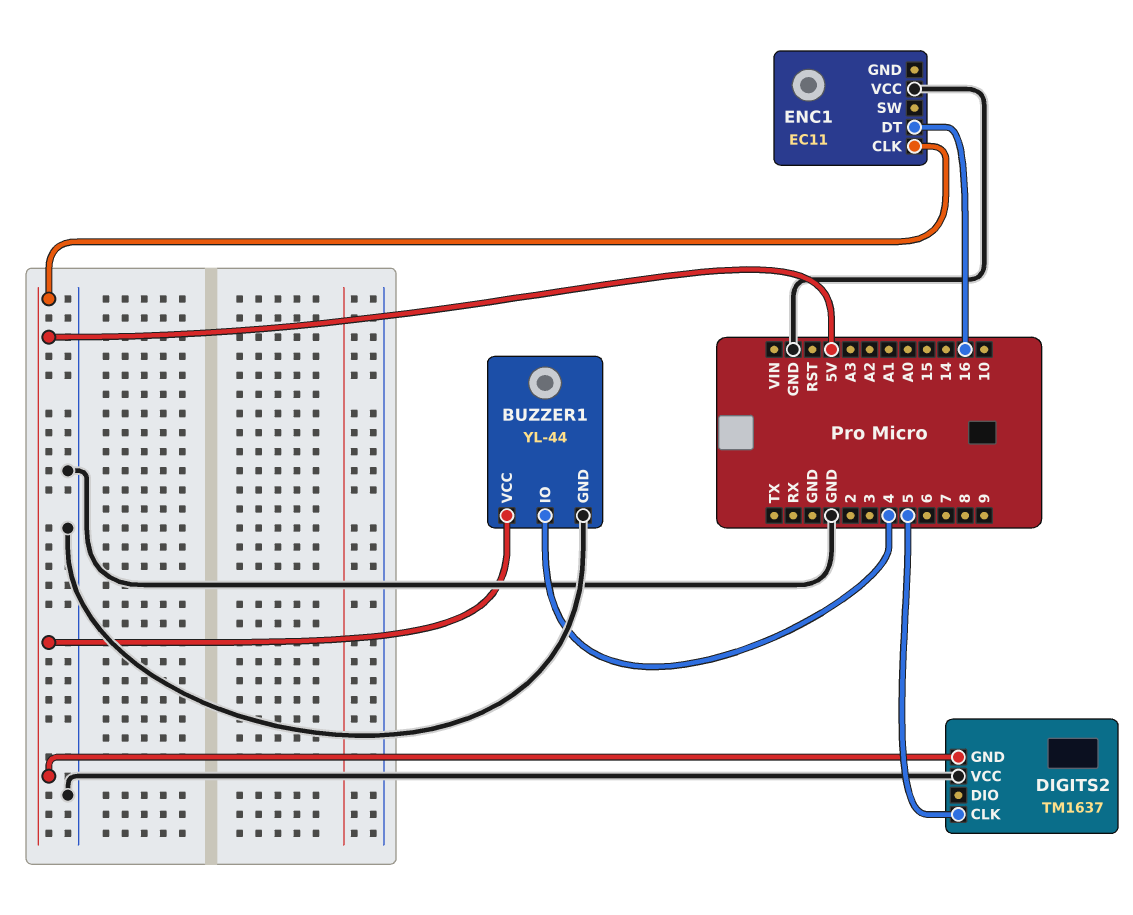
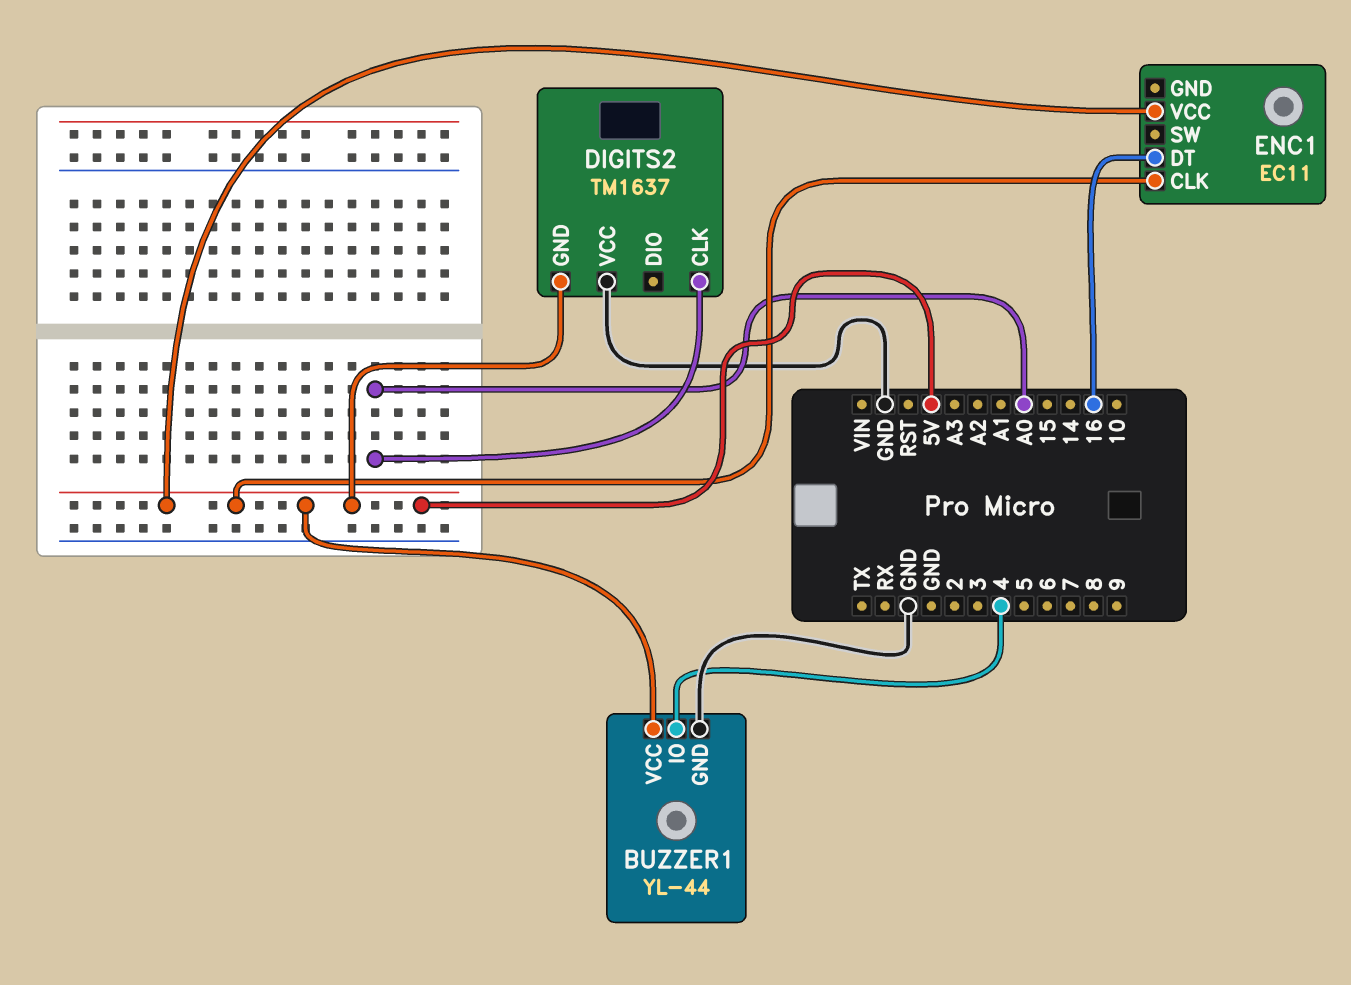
DIGITS2 pin CLK: 5 -> A0
ENC1 pin VCC: GND -> 5V

